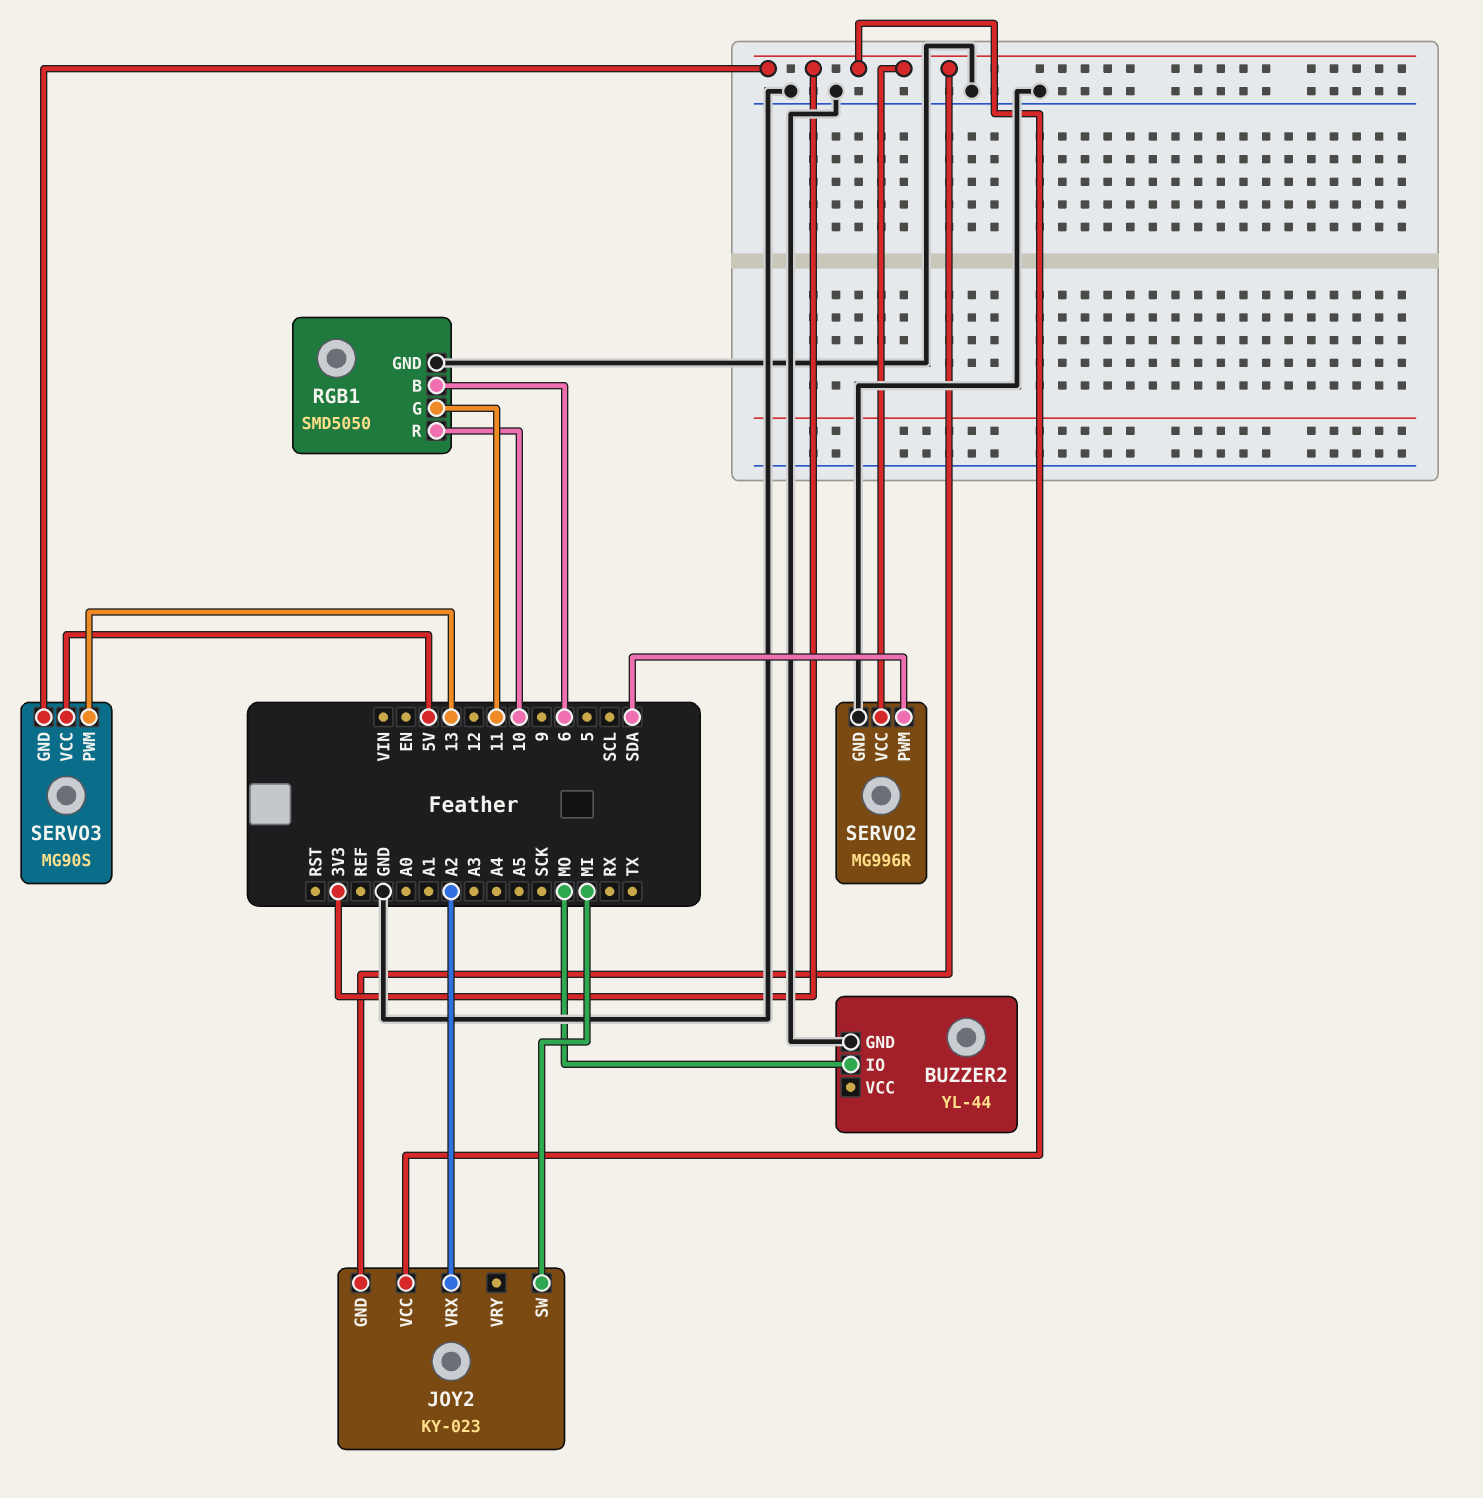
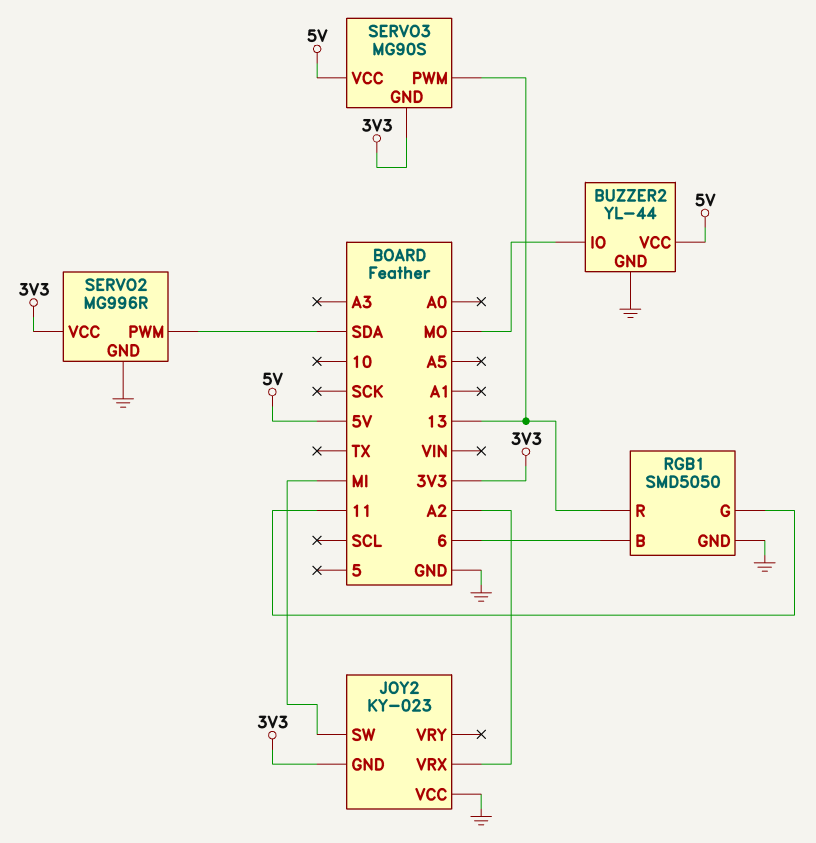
BUZZER2 pin VCC: none -> 5V
JOY2 pin VCC: 3V3 -> GND
RGB1 pin R: 10 -> 13

